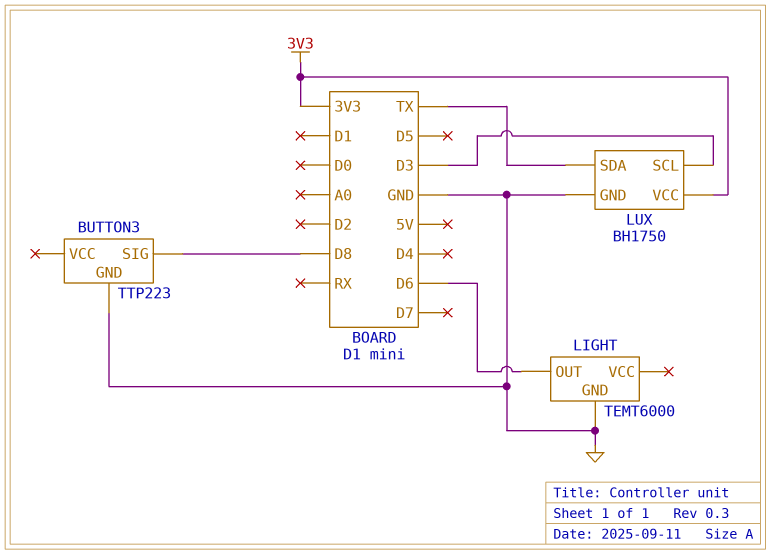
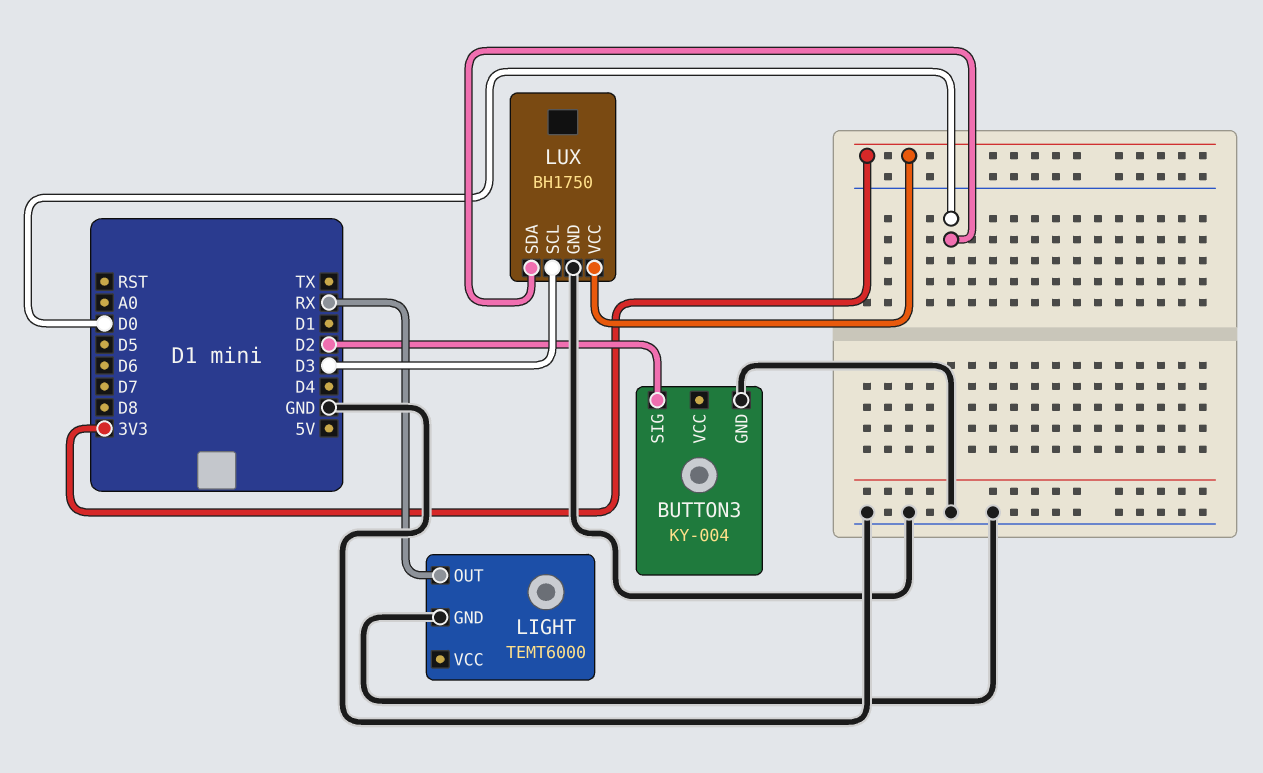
BUTTON3: TTP223 -> KY-004
BUTTON3 pin SIG: D8 -> D2
LIGHT pin OUT: D6 -> RX
LUX pin SDA: TX -> D0

